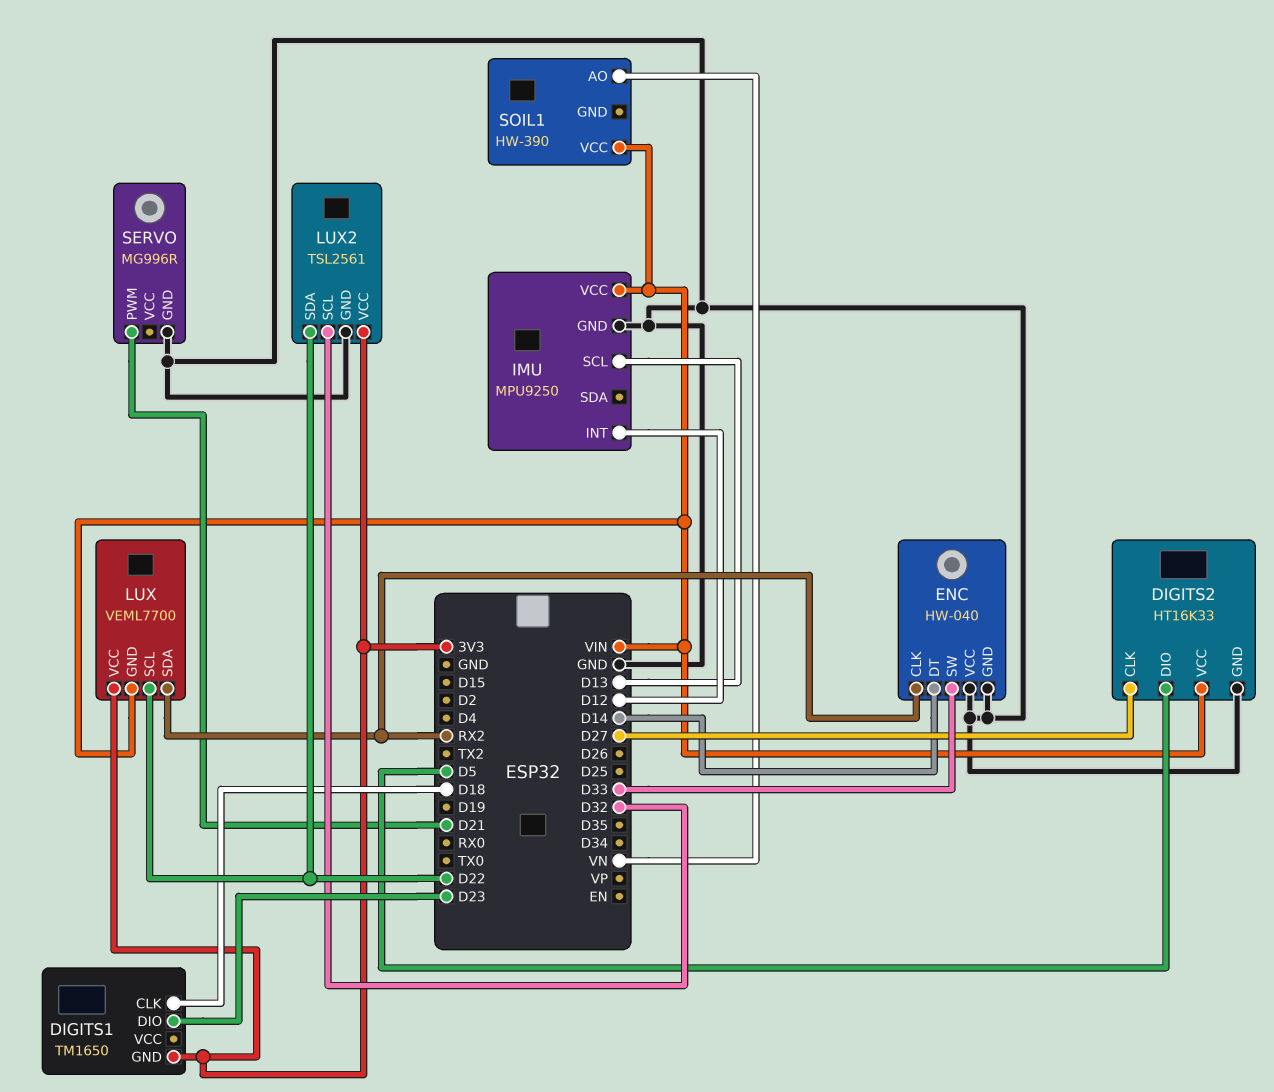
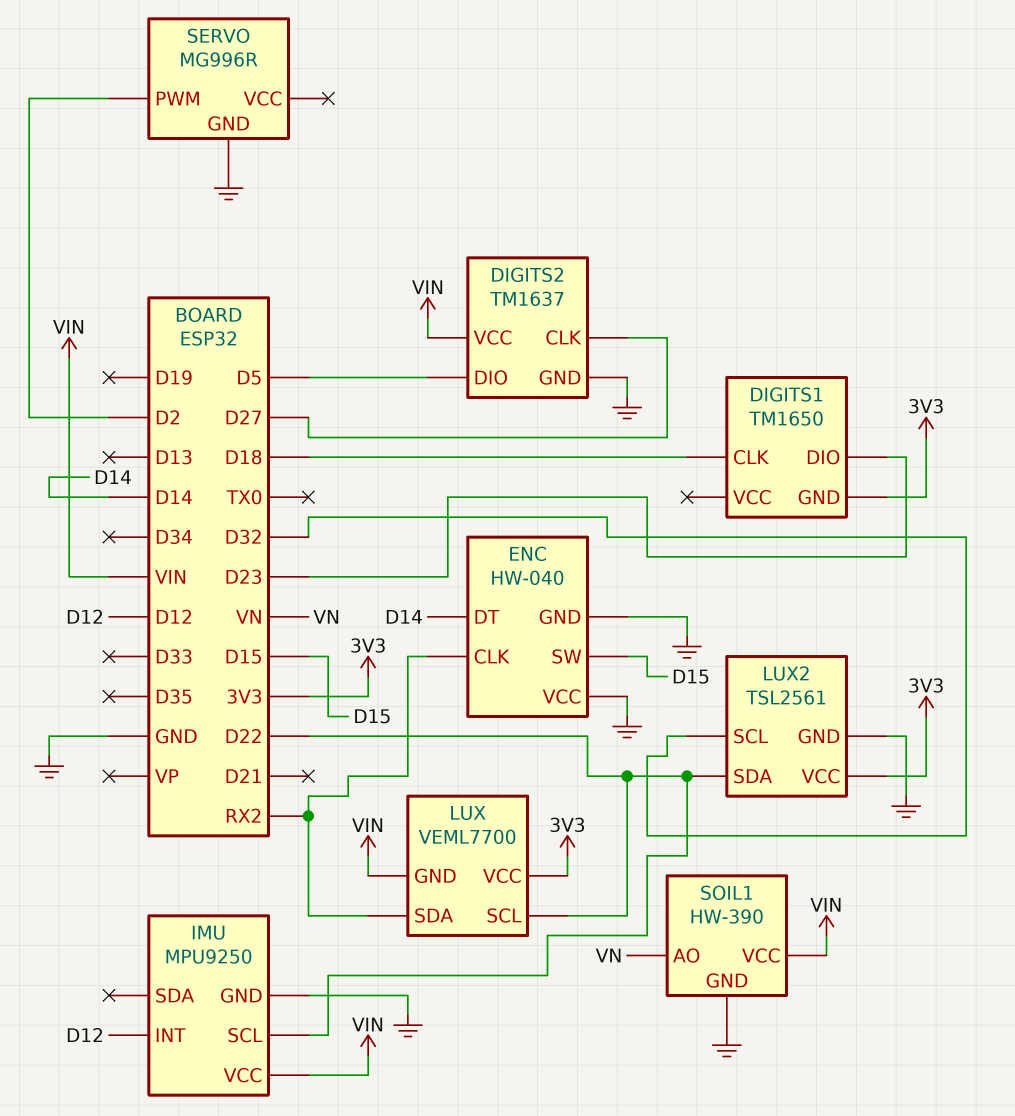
DIGITS2: HT16K33 -> TM1637
ENC pin SW: D33 -> D15
IMU pin SCL: D13 -> D22
SERVO pin PWM: D21 -> D2
SOIL1 pin GND: none -> GND

